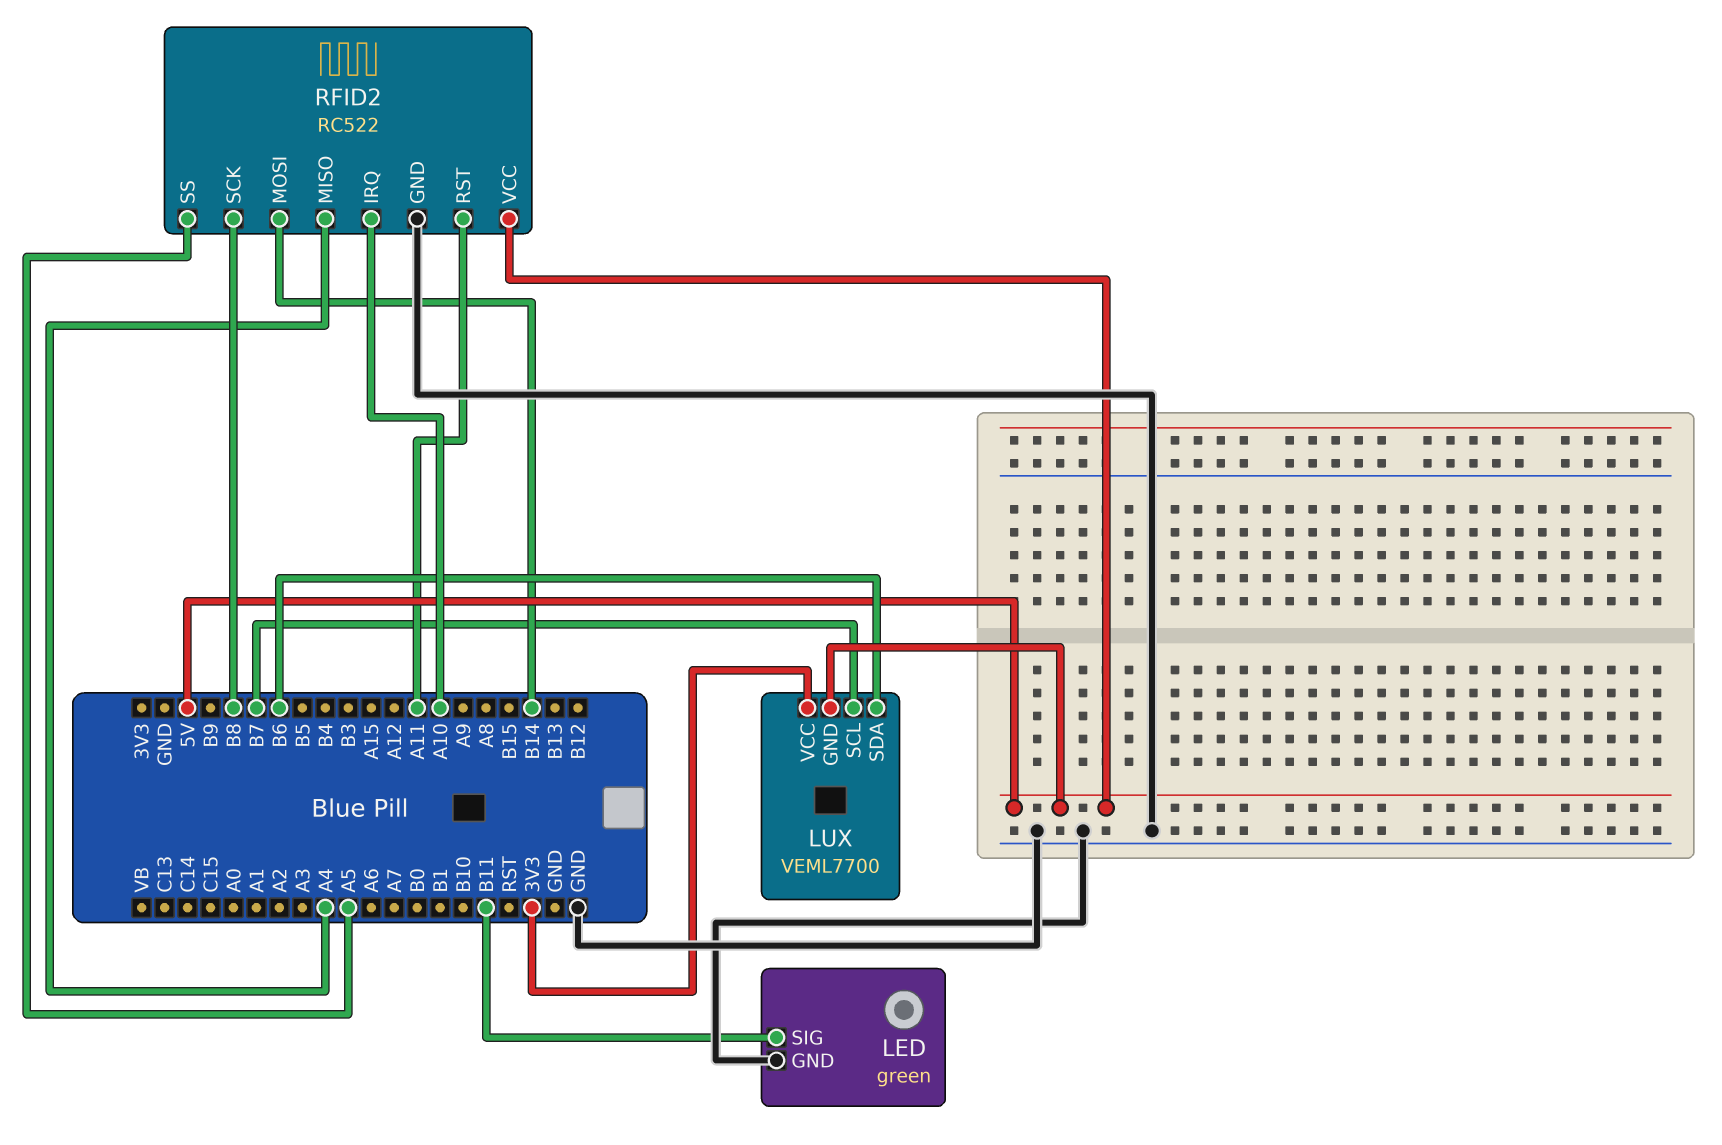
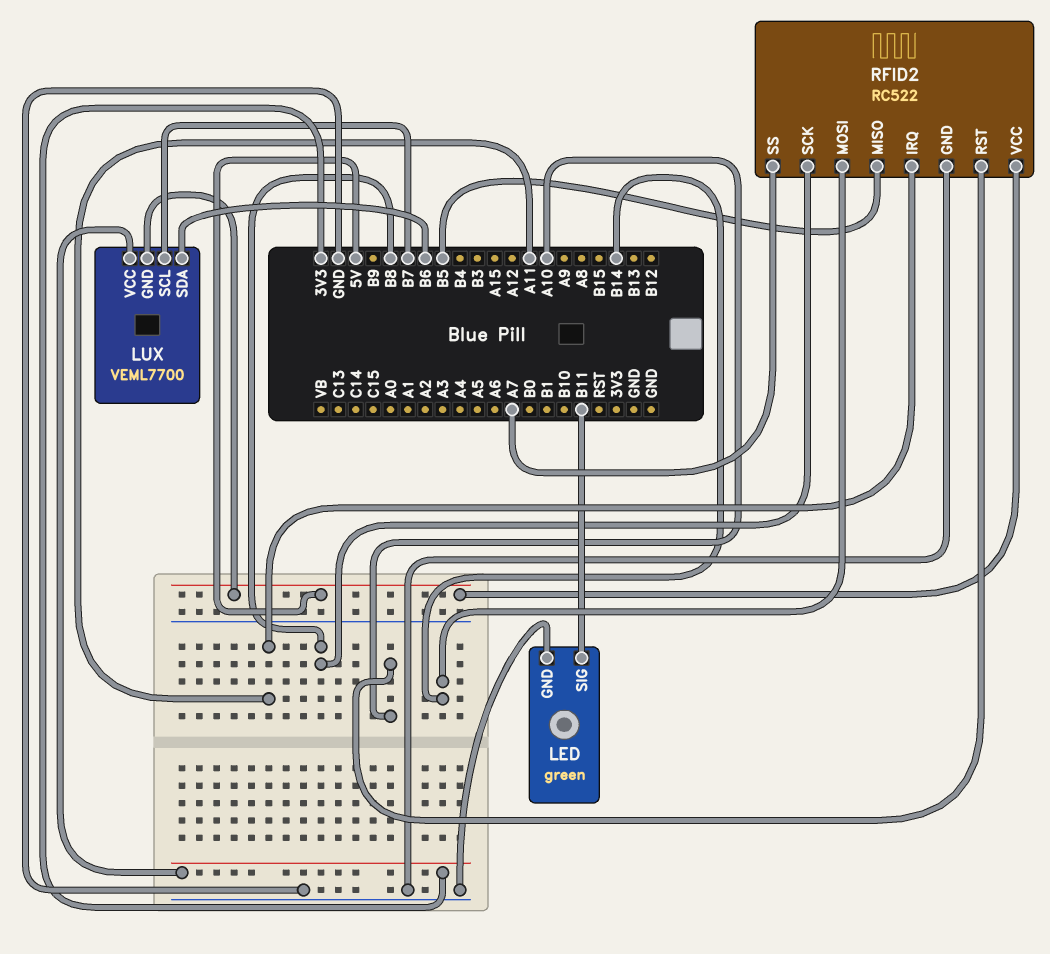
RFID2 pin IRQ: A10 -> A11
RFID2 pin MISO: A4 -> B5
RFID2 pin RST: A11 -> A10
RFID2 pin SS: A5 -> A7

